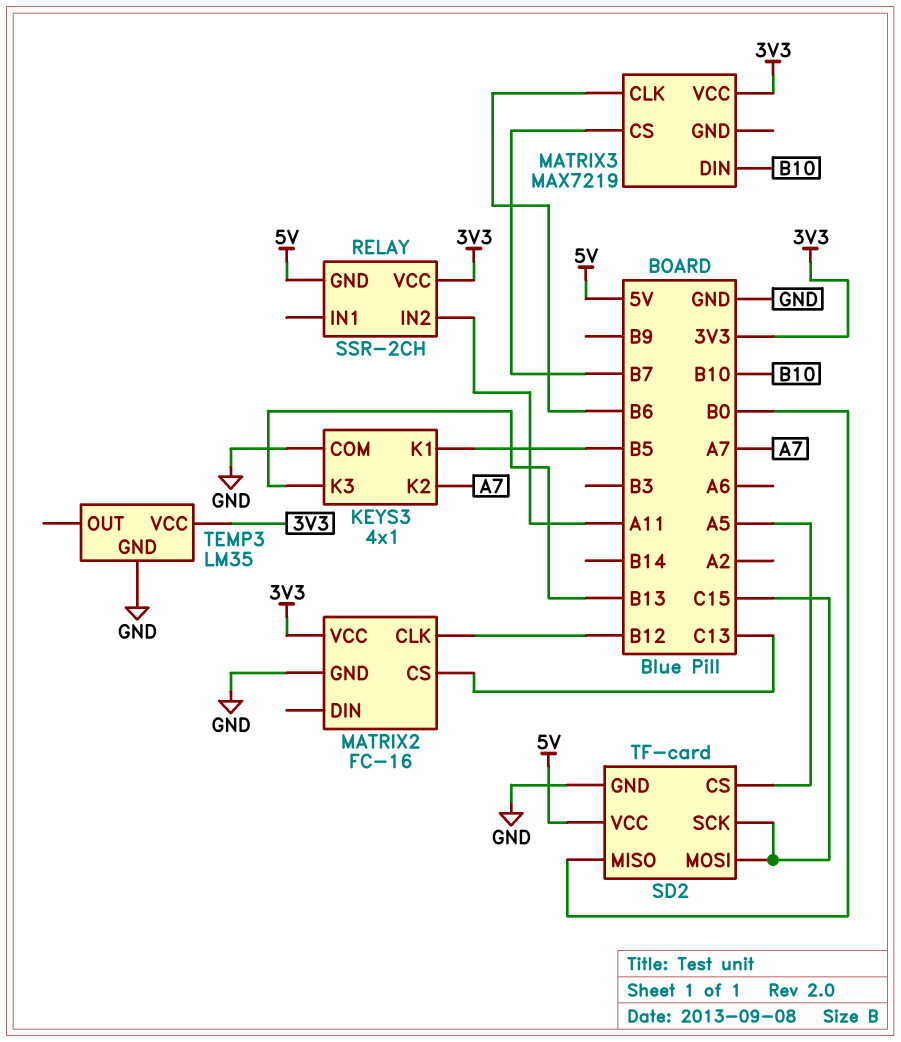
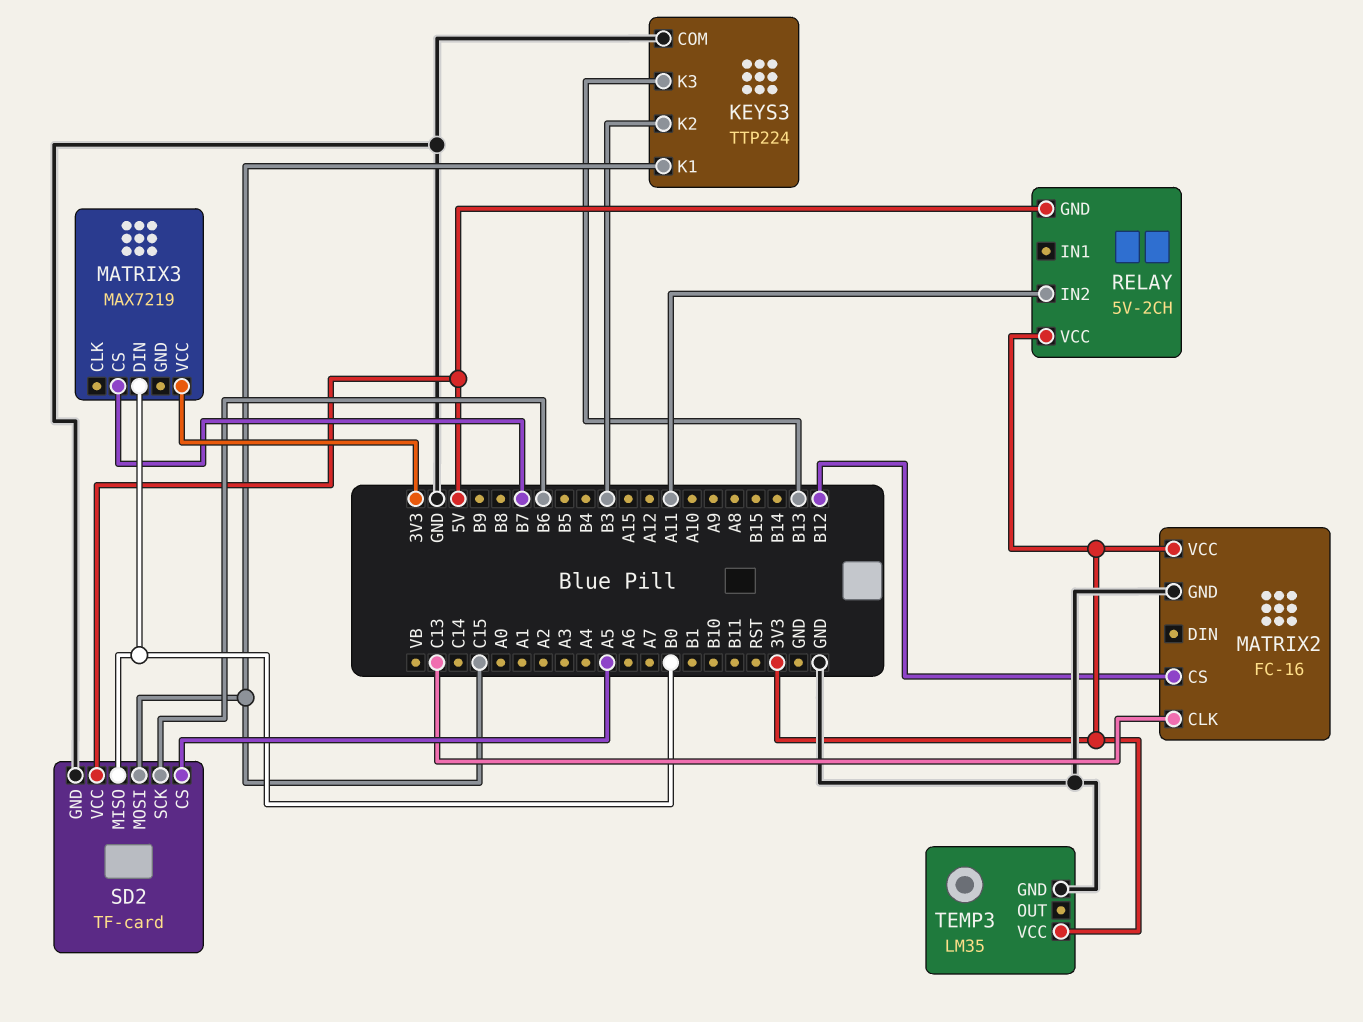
KEYS3: 4x1 -> TTP224
KEYS3 pin K1: B5 -> C15
KEYS3 pin K2: A7 -> B3
MATRIX2 pin CLK: B12 -> C13
MATRIX2 pin CS: C13 -> B12
MATRIX3 pin CLK: B6 -> none
MATRIX3 pin DIN: B10 -> B0
RELAY: SSR-2CH -> 5V-2CH
SD2 pin SCK: C15 -> B6

